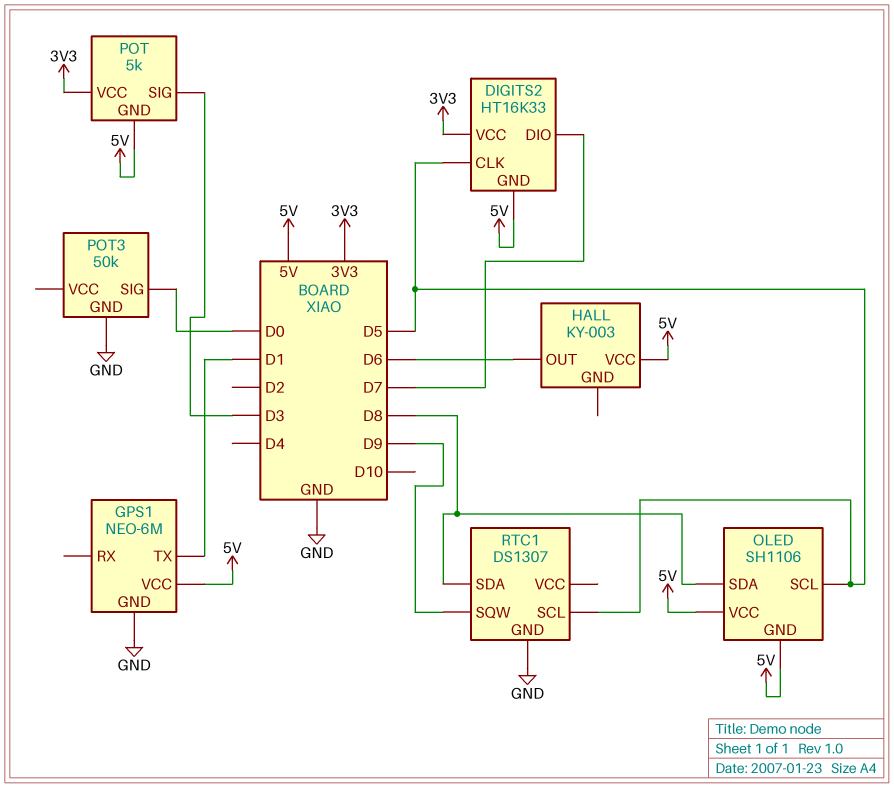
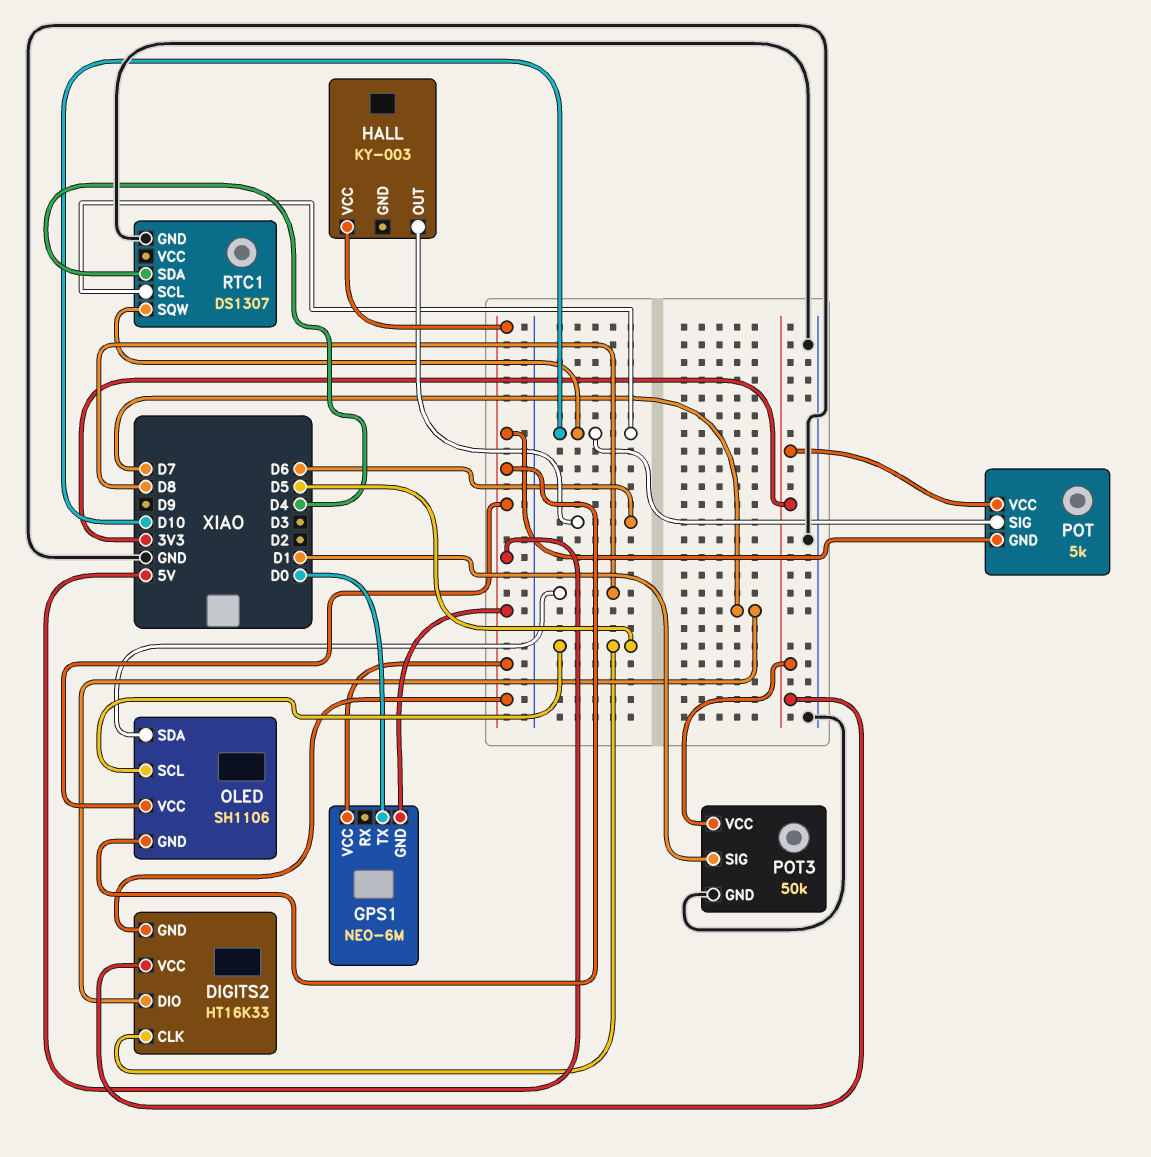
GPS1 pin GND: GND -> 5V
GPS1 pin TX: D1 -> D0
POT pin SIG: D3 -> D10
POT3 pin SIG: D0 -> D1
POT3 pin VCC: none -> 3V3
RTC1 pin SCL: D5 -> D10
RTC1 pin SDA: D8 -> D4
RTC1 pin SQW: D9 -> D10

